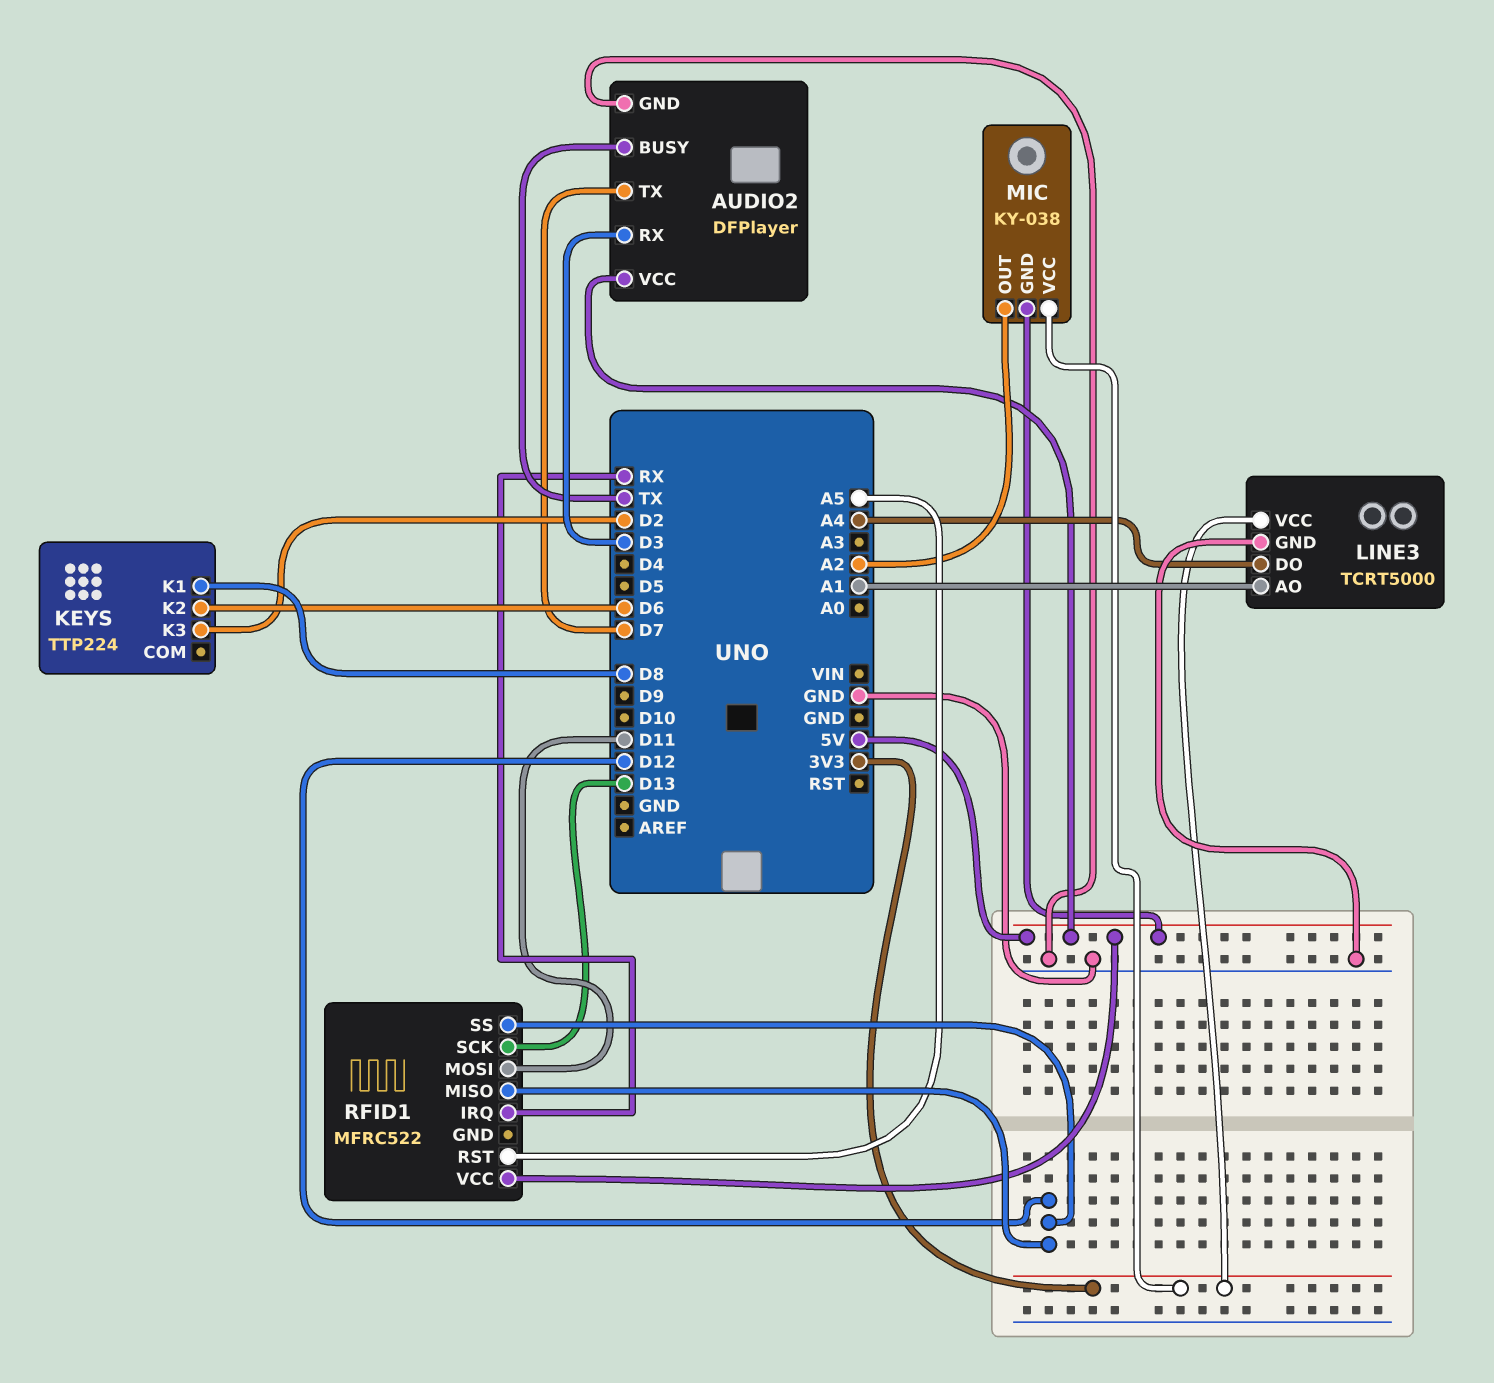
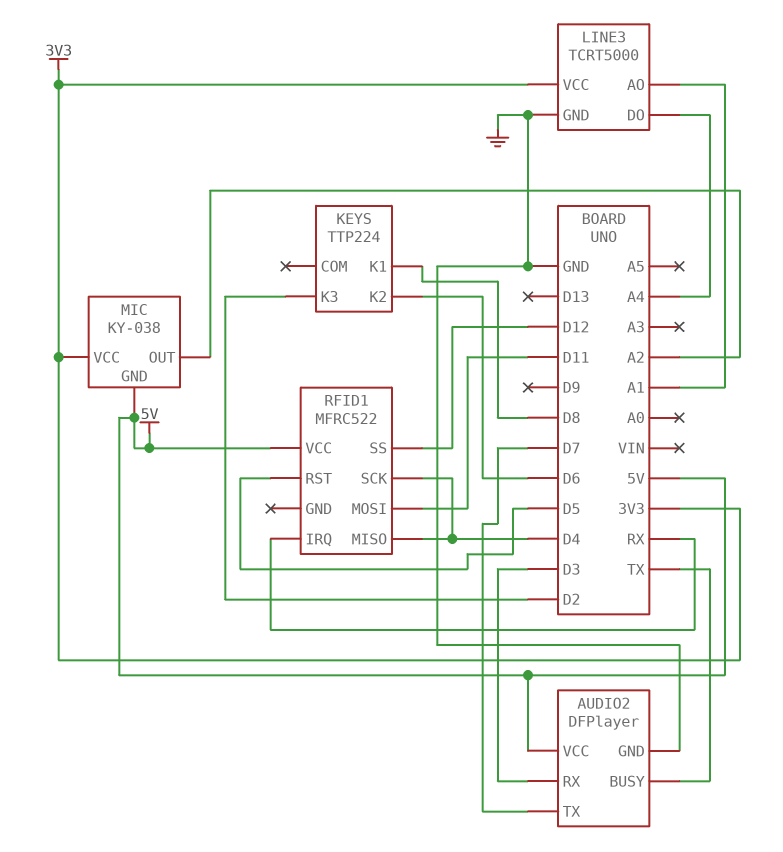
RFID1 pin MISO: D12 -> D4
RFID1 pin RST: A5 -> D5
RFID1 pin SCK: D13 -> D4

